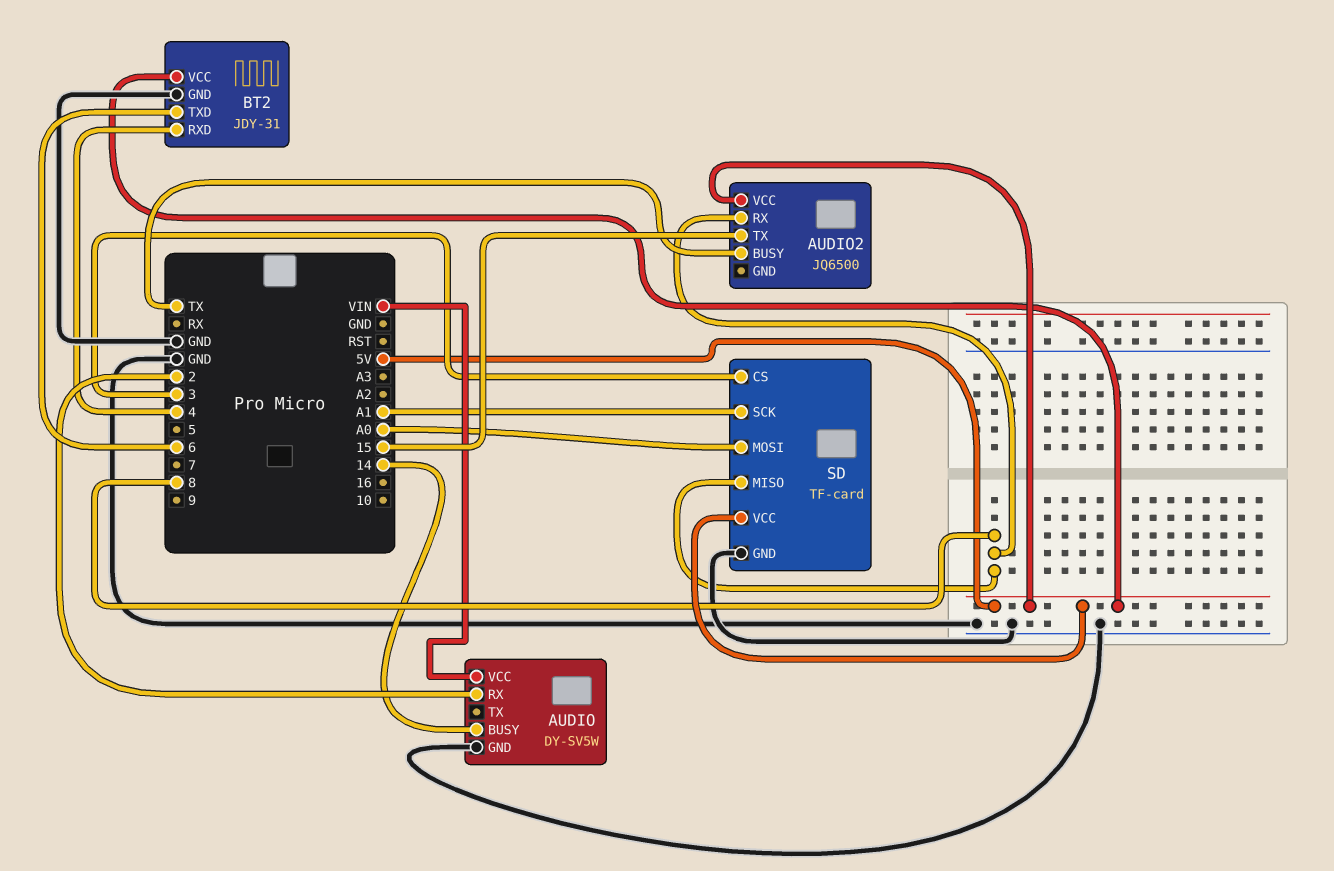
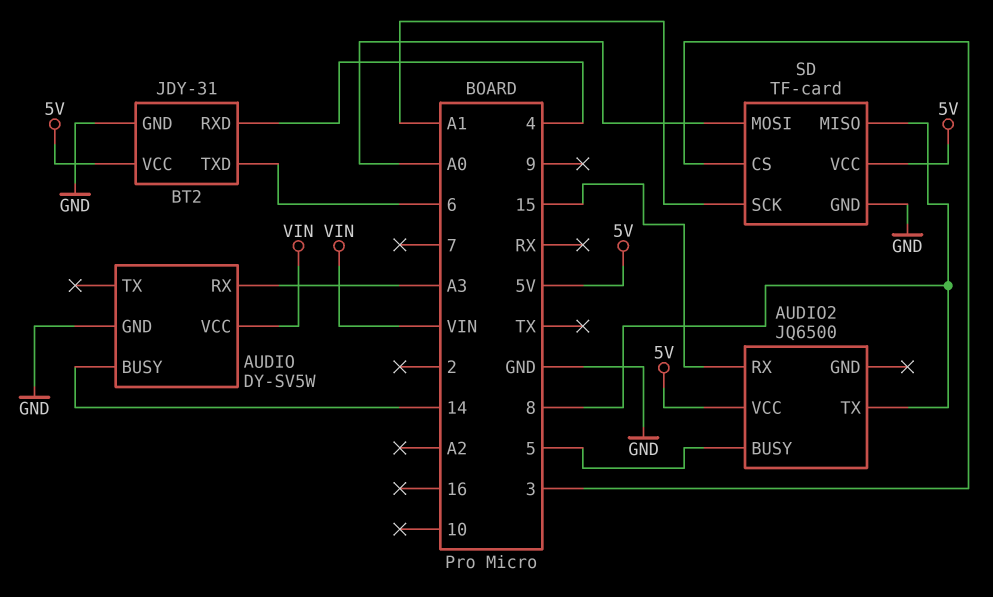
AUDIO pin RX: 2 -> A3
AUDIO2 pin BUSY: TX -> 5
AUDIO2 pin RX: 8 -> 15
AUDIO2 pin TX: 15 -> 8

